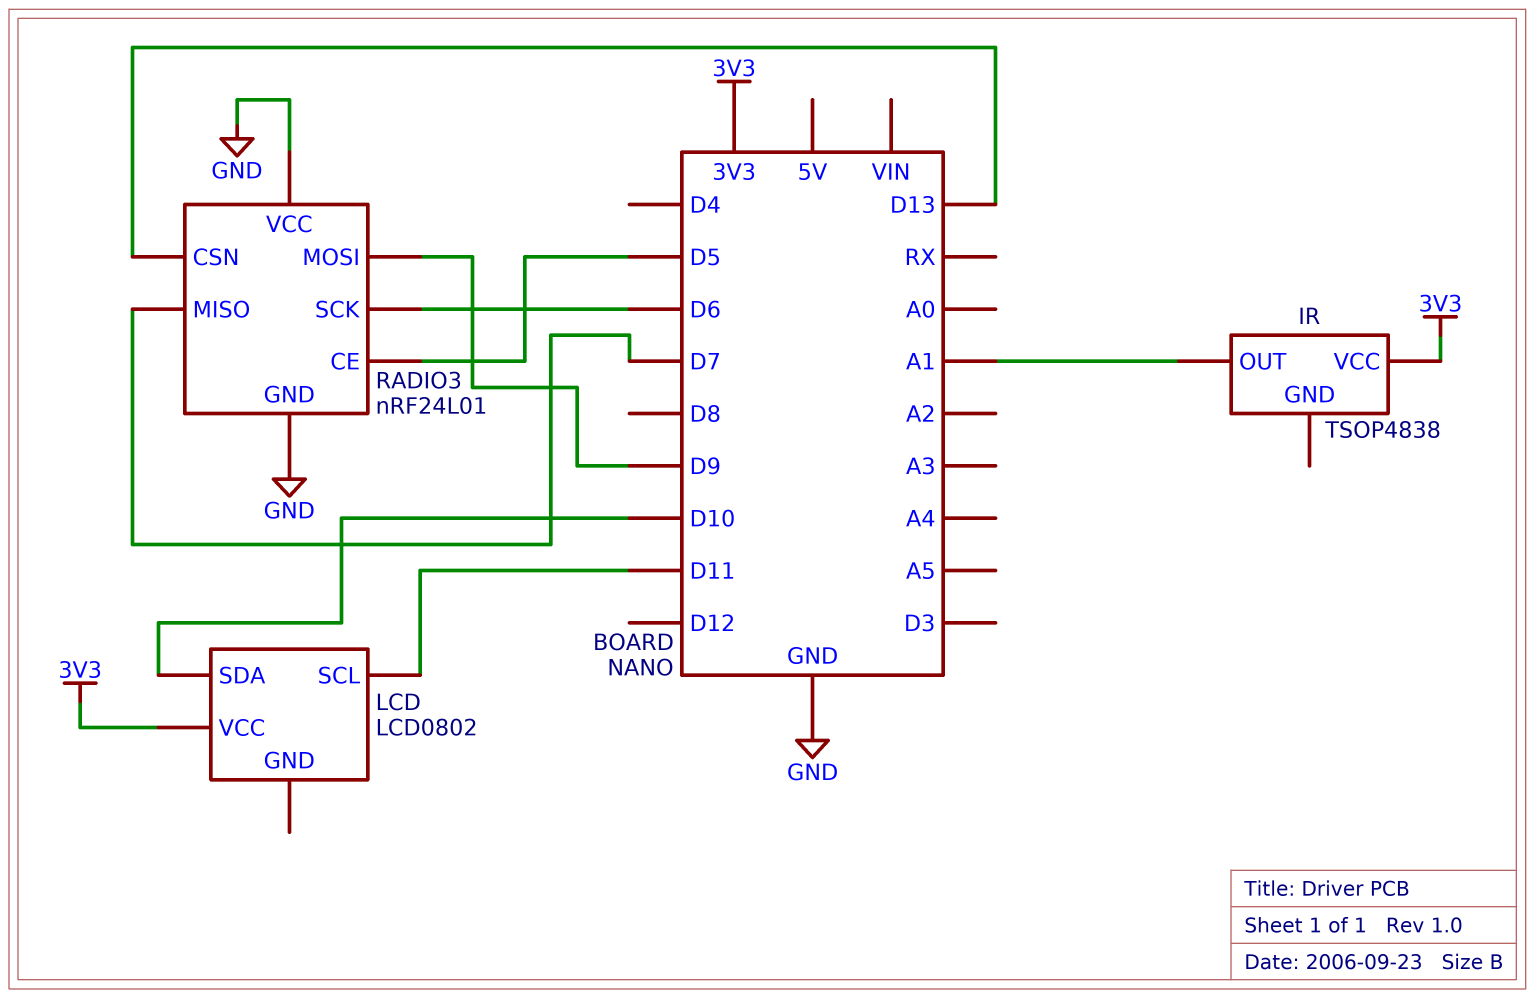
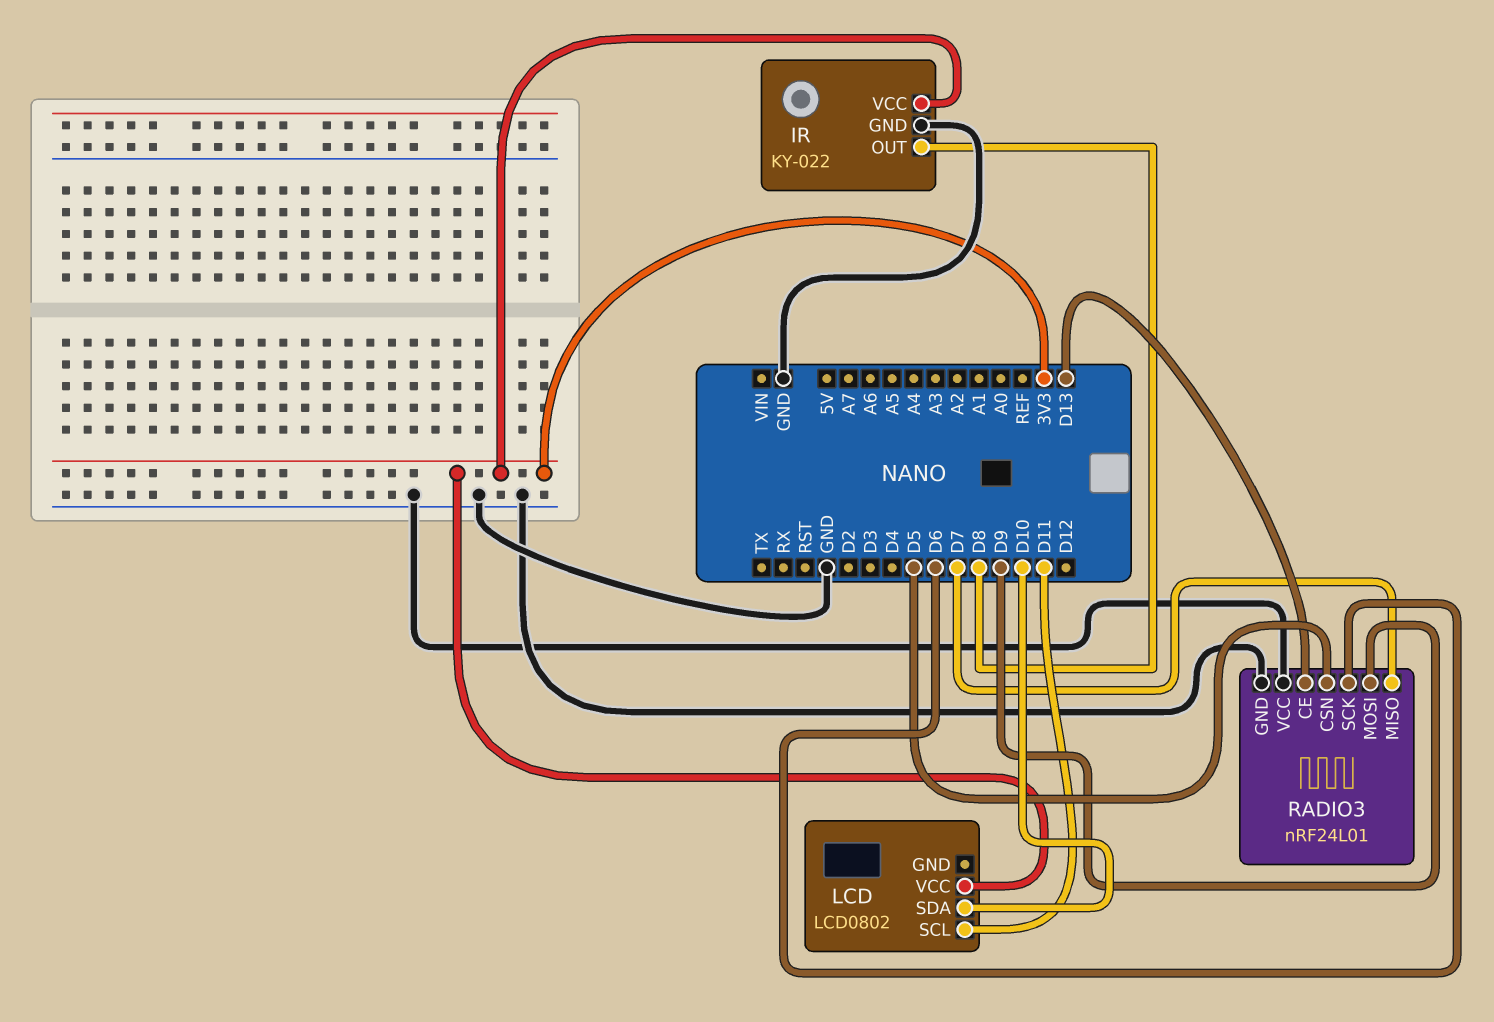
IR: TSOP4838 -> KY-022
IR pin GND: none -> GND
IR pin OUT: A1 -> D8
RADIO3 pin CE: D5 -> D13
RADIO3 pin CSN: D13 -> D5

